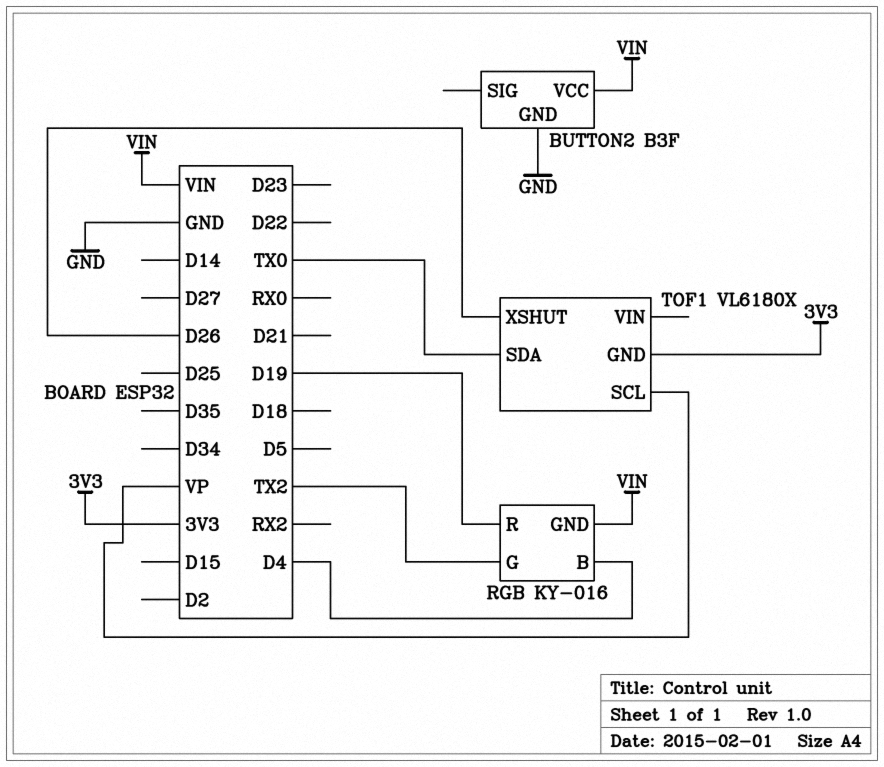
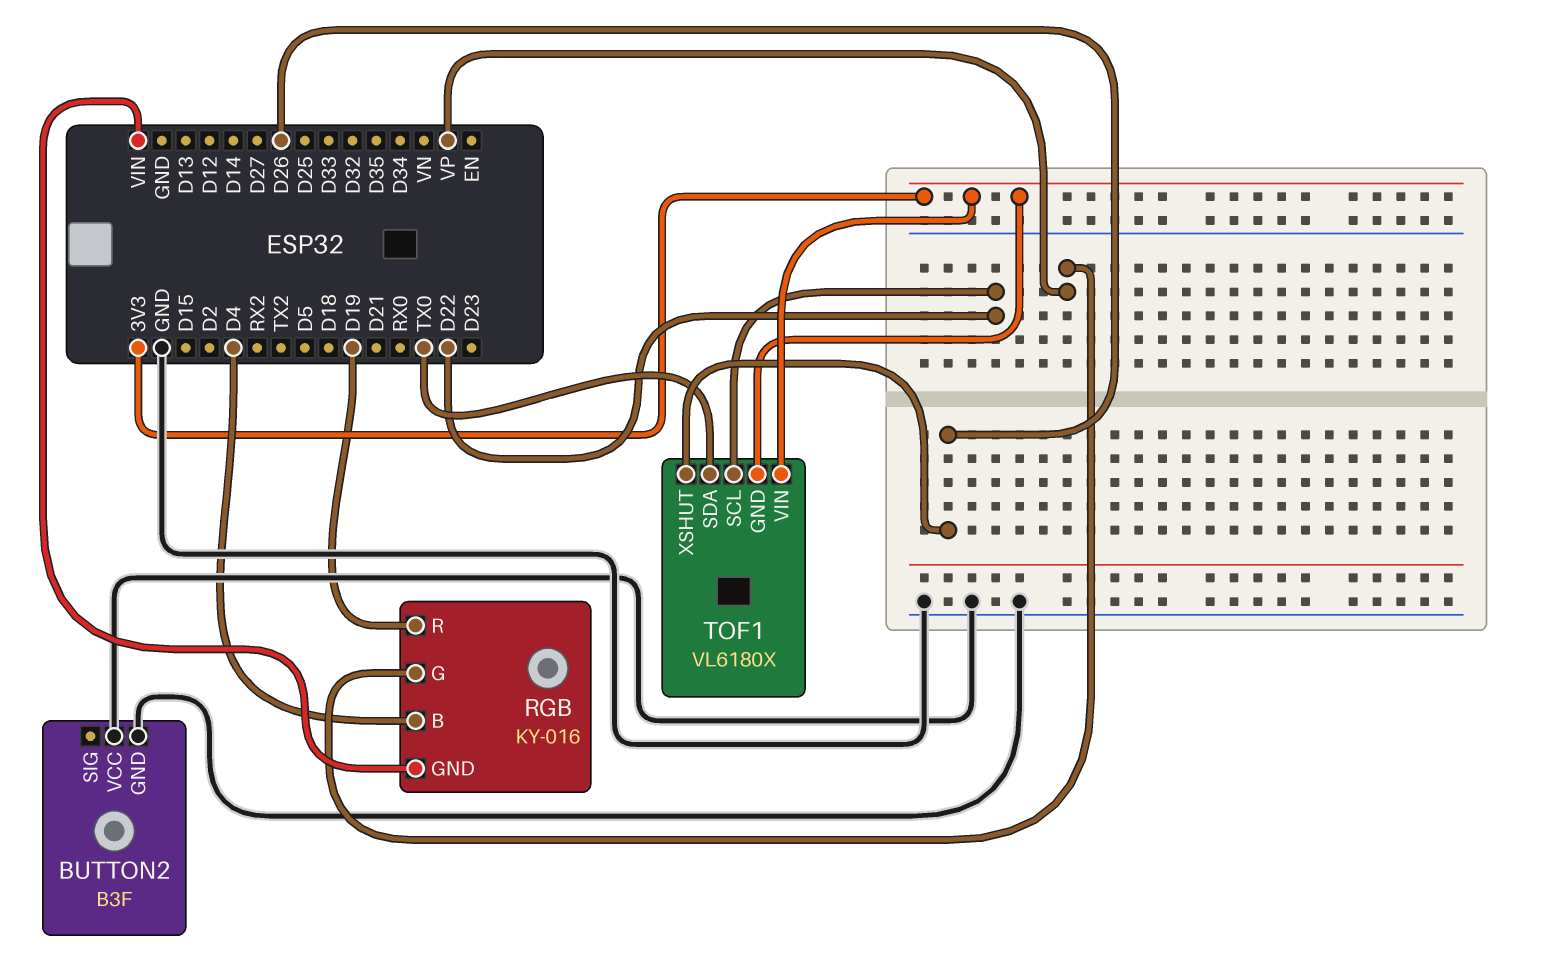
BUTTON2 pin VCC: VIN -> GND
RGB pin G: TX2 -> VP
TOF1 pin SCL: VP -> D22
TOF1 pin VIN: none -> 3V3

